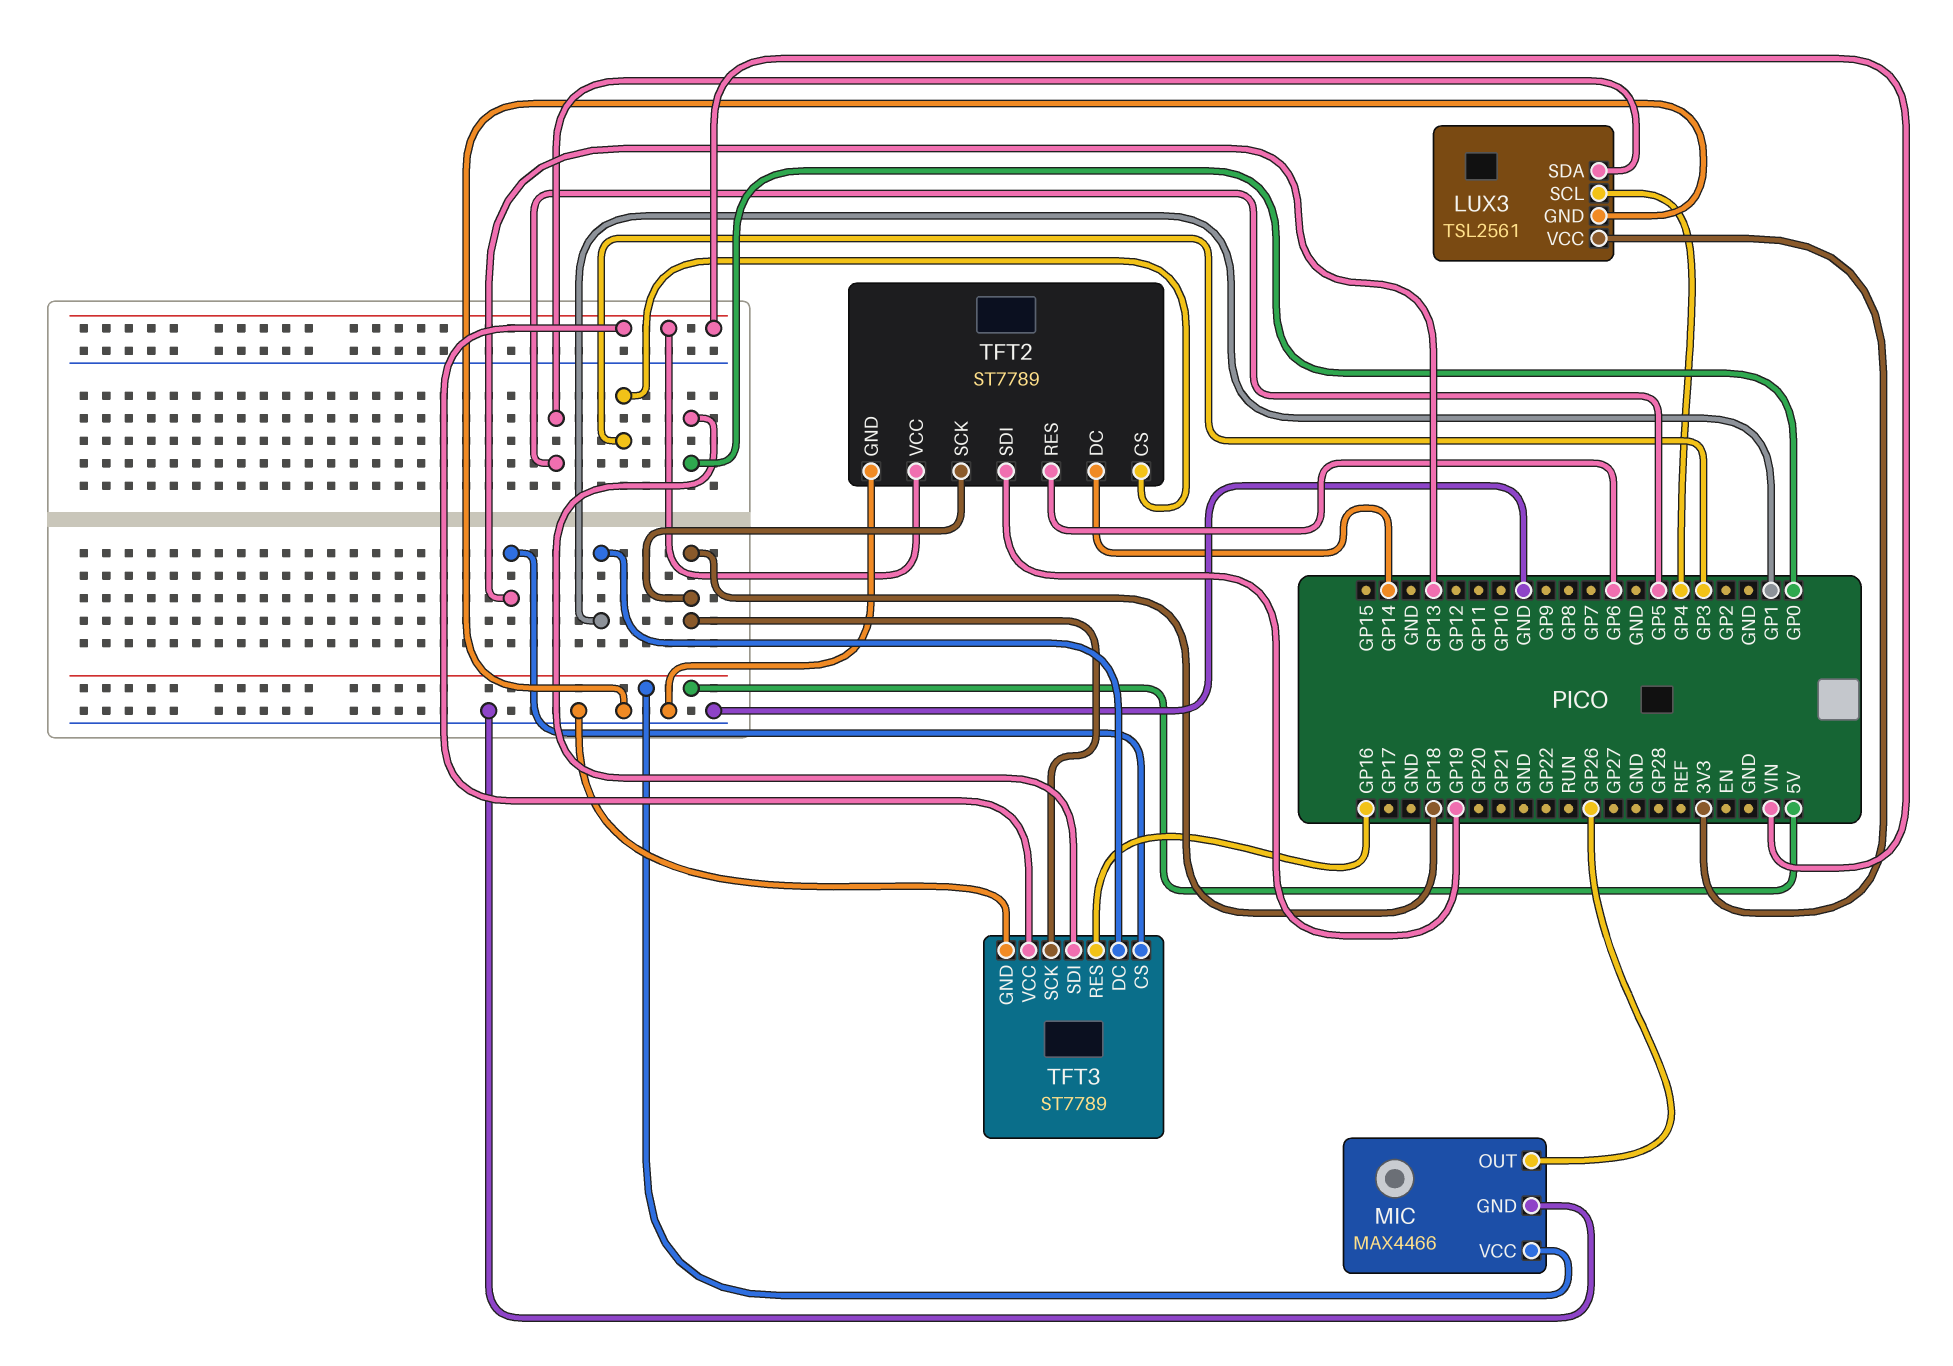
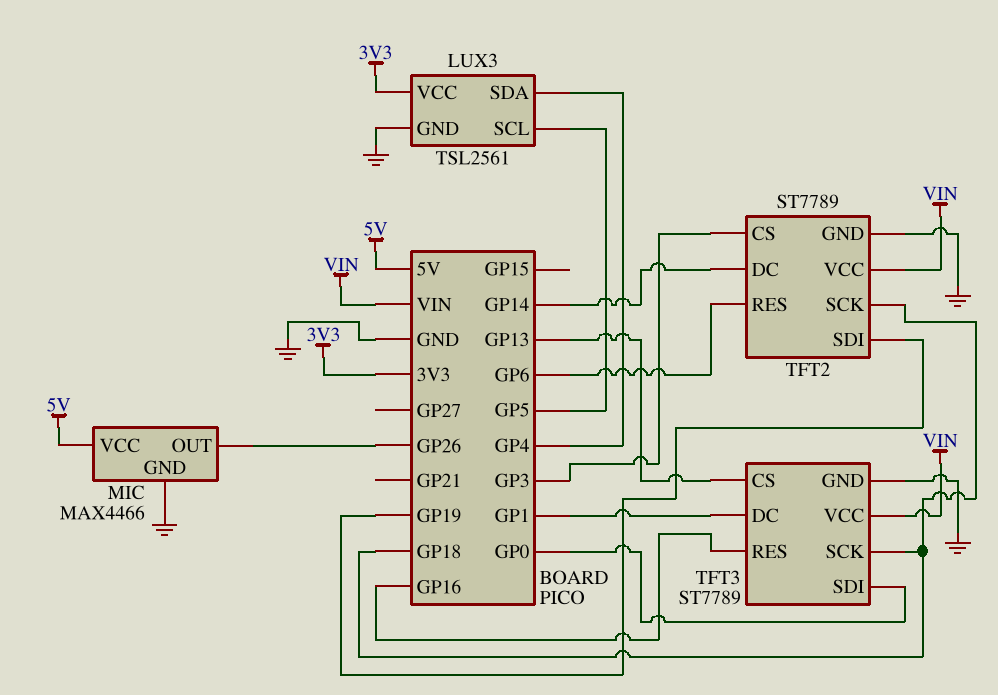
LUX3 pin SCL: GP4 -> GP5
LUX3 pin SDA: GP5 -> GP4

